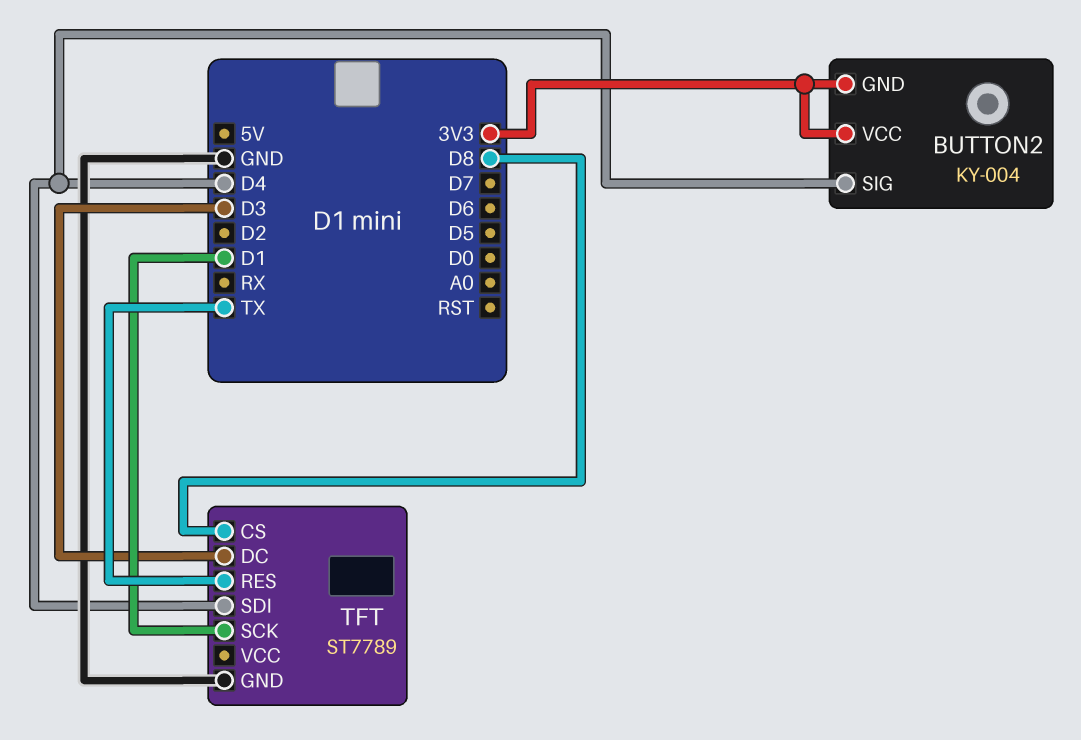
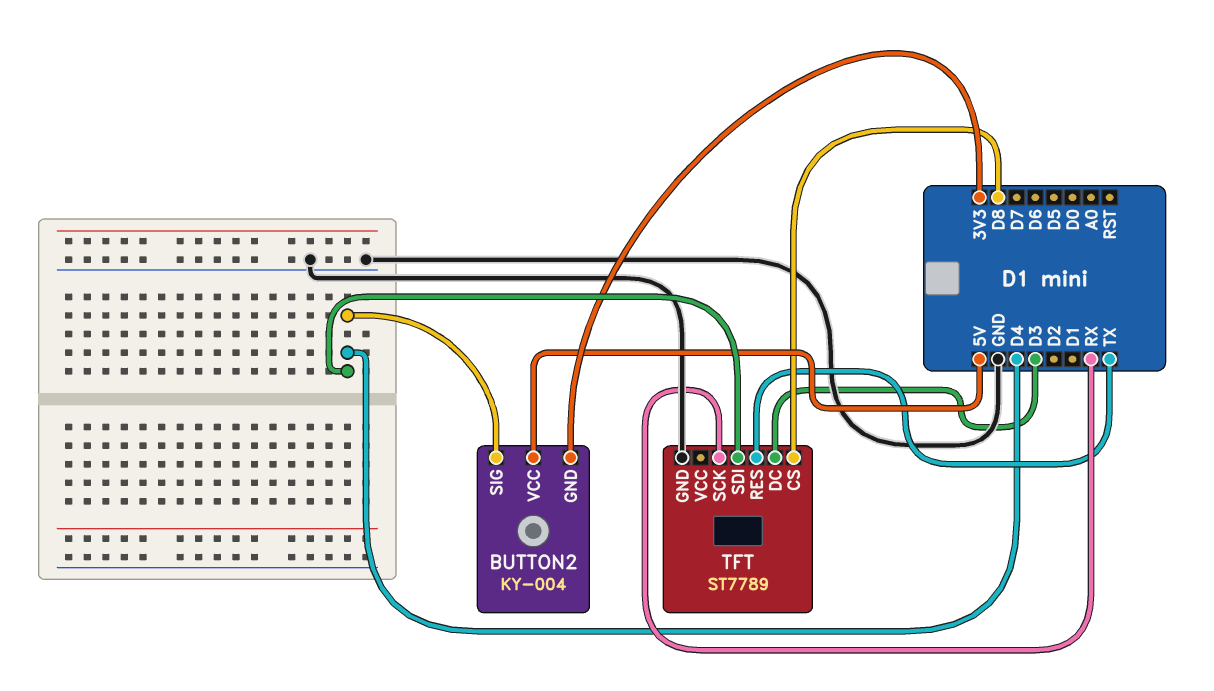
BUTTON2 pin VCC: 3V3 -> 5V
TFT pin SCK: D1 -> RX

